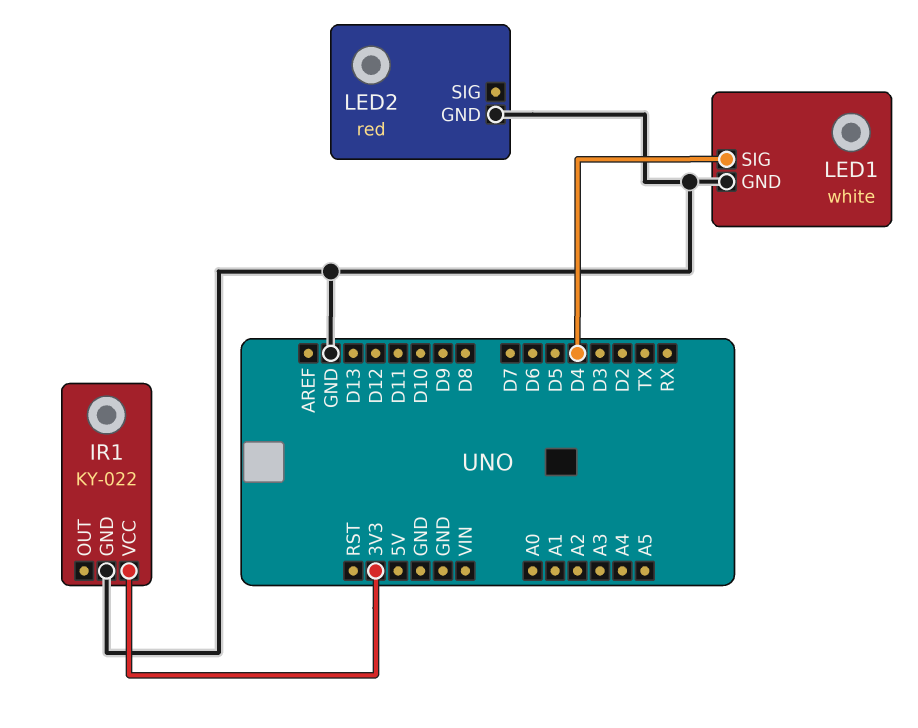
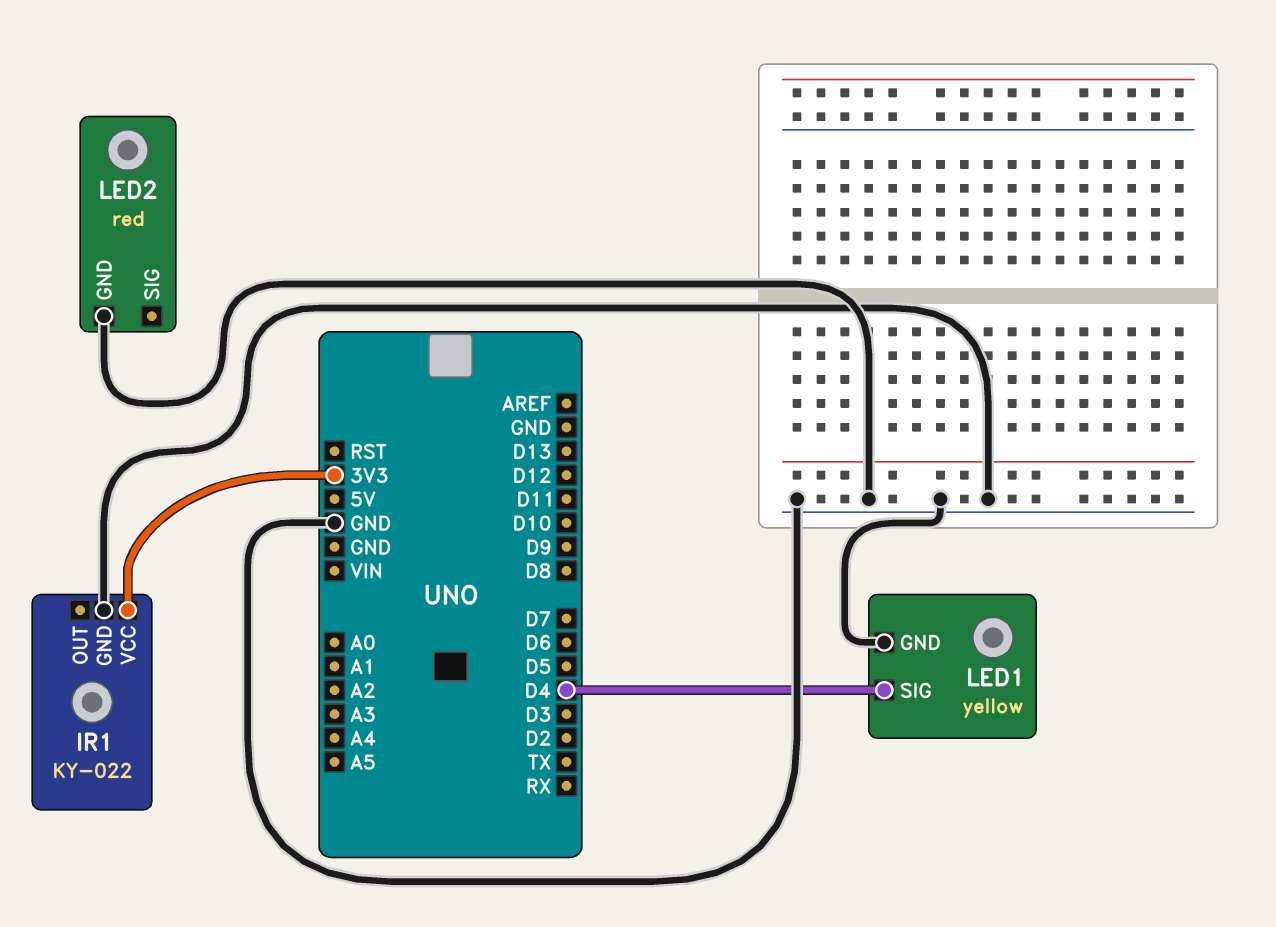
LED1: white -> yellow

